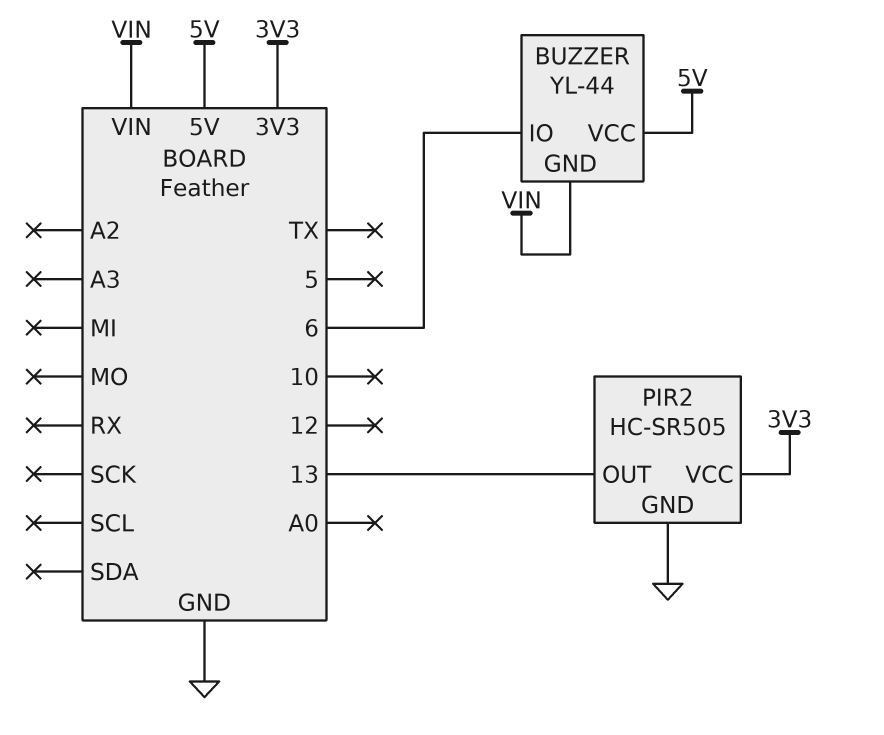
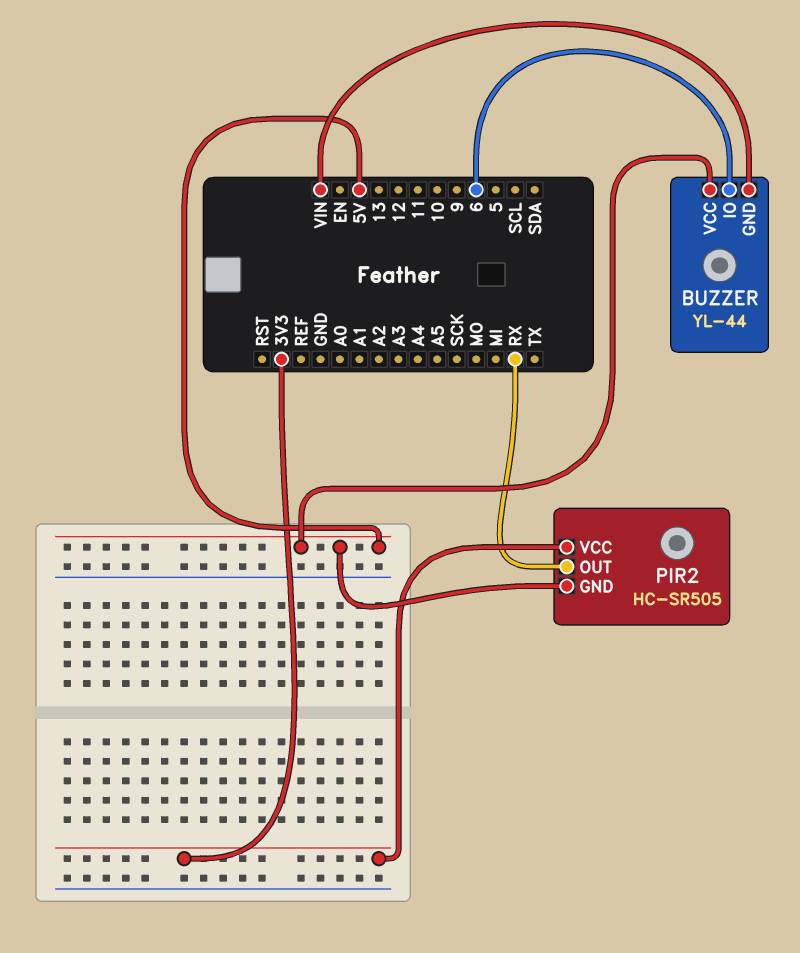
PIR2 pin GND: GND -> 5V
PIR2 pin OUT: 13 -> RX

